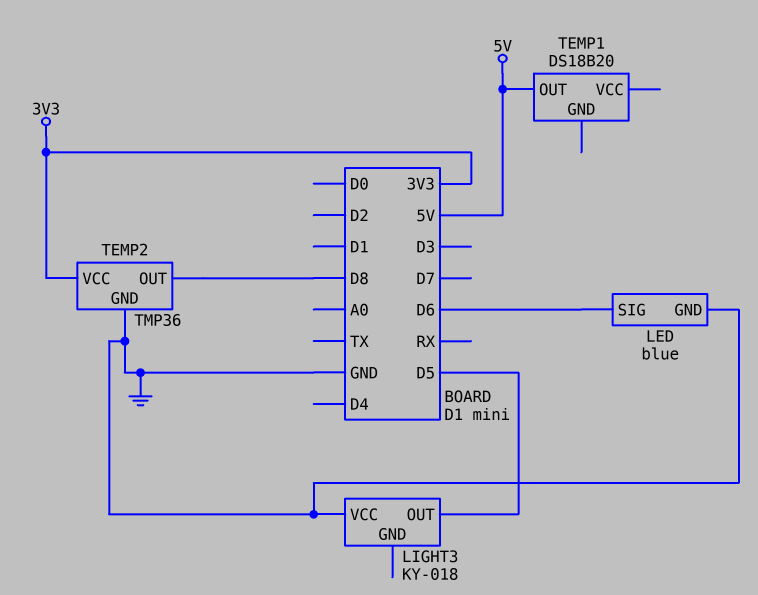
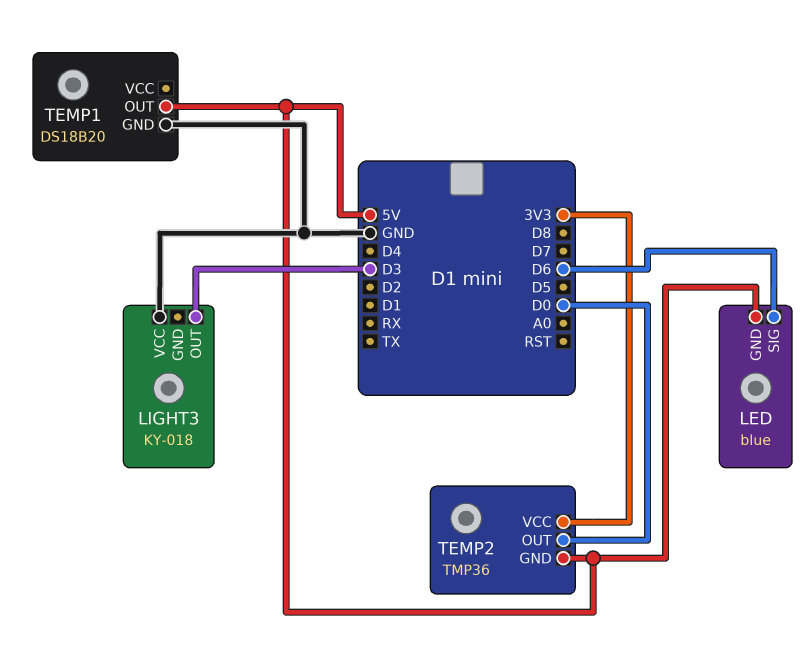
LED pin GND: GND -> 5V
LIGHT3 pin OUT: D5 -> D3
TEMP1 pin GND: none -> GND
TEMP2 pin GND: GND -> 5V
TEMP2 pin OUT: D8 -> D0

